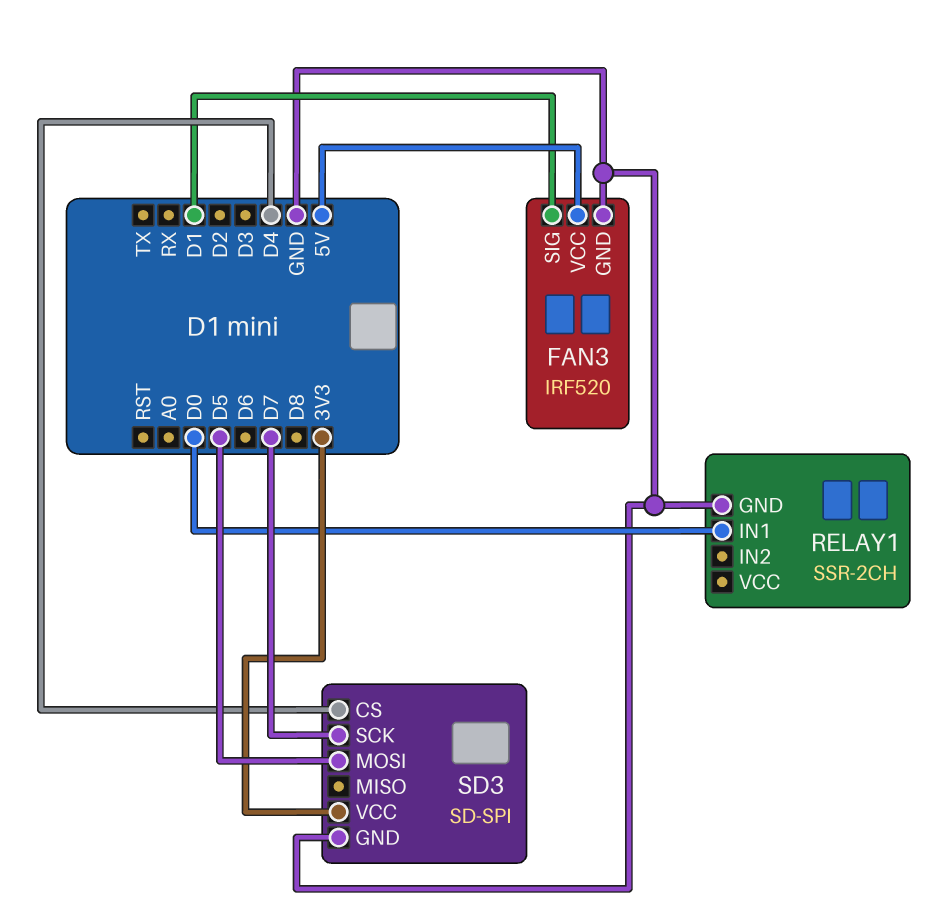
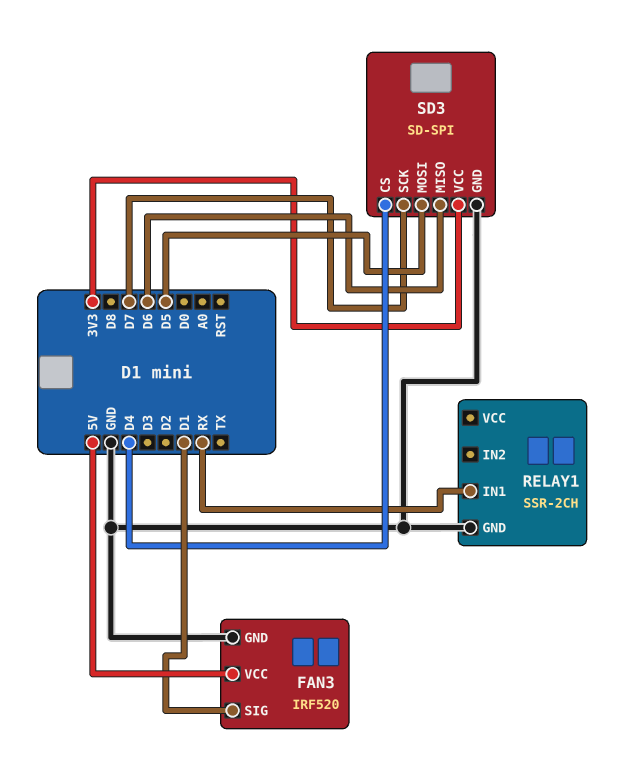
RELAY1 pin IN1: D0 -> RX
SD3 pin MISO: none -> D6

